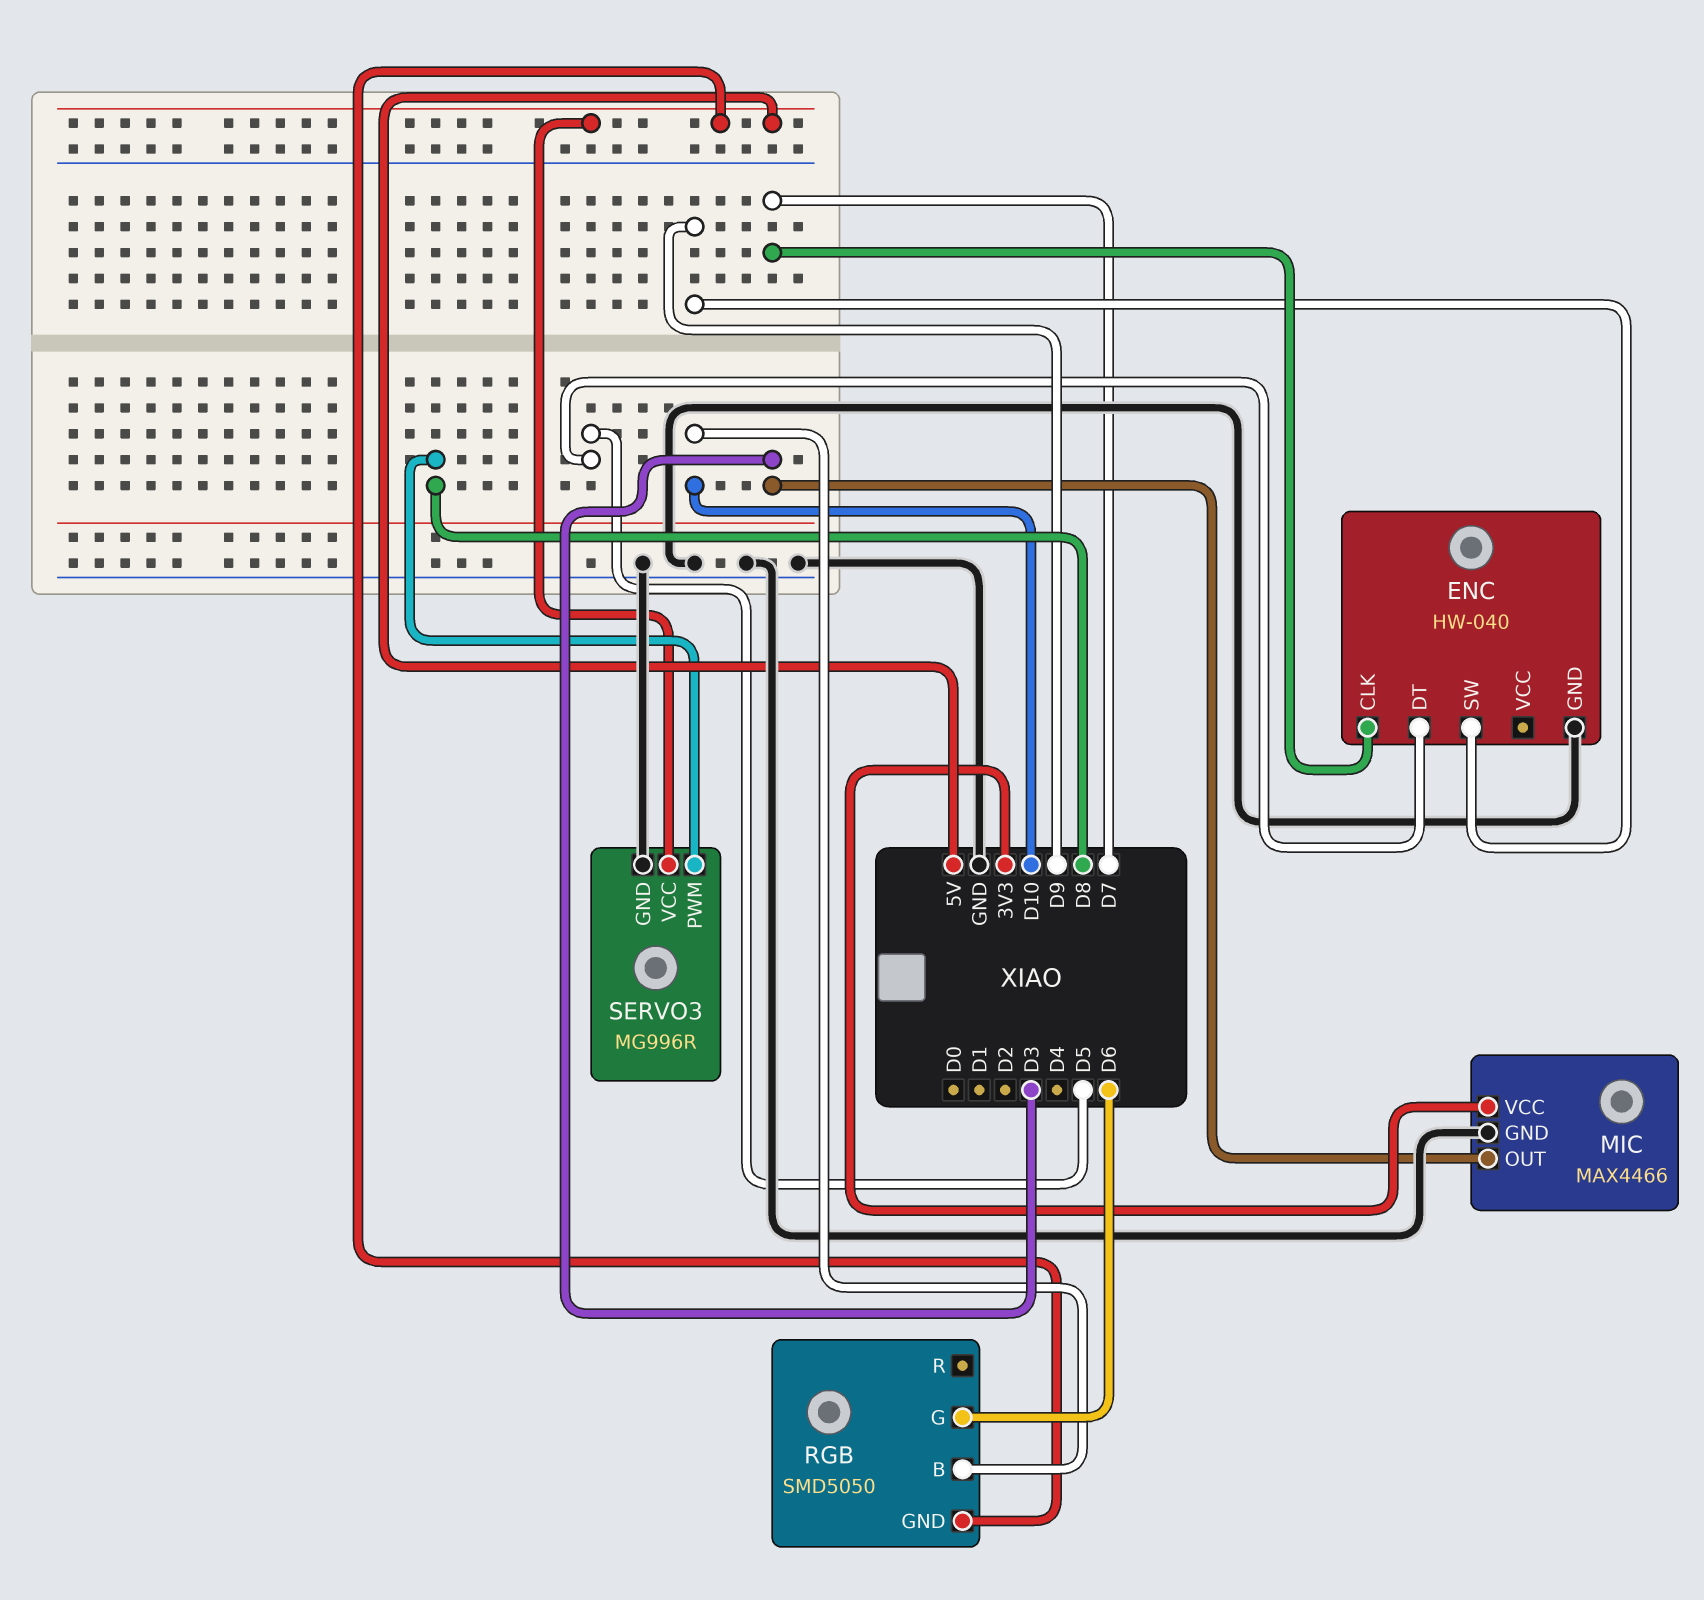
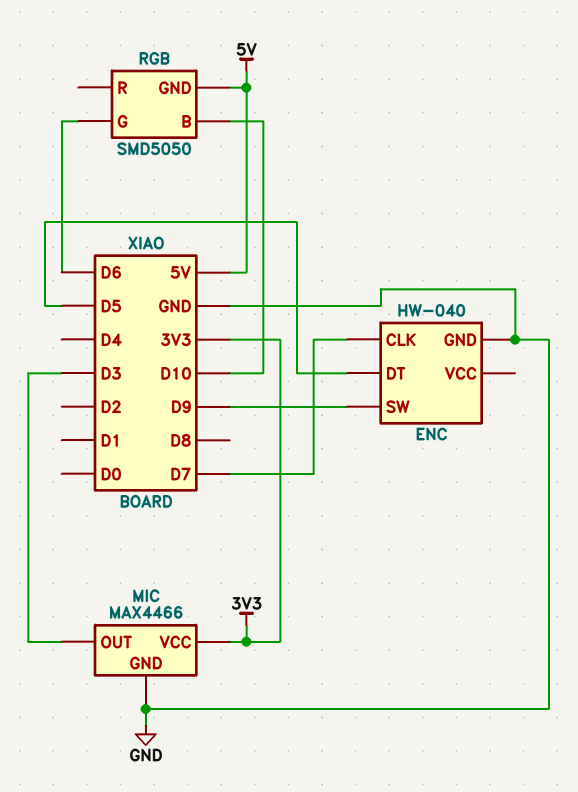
SERVO3: MG996R -> none
SERVO3 pin GND: GND -> none
SERVO3 pin PWM: D8 -> none
SERVO3 pin VCC: 5V -> none

